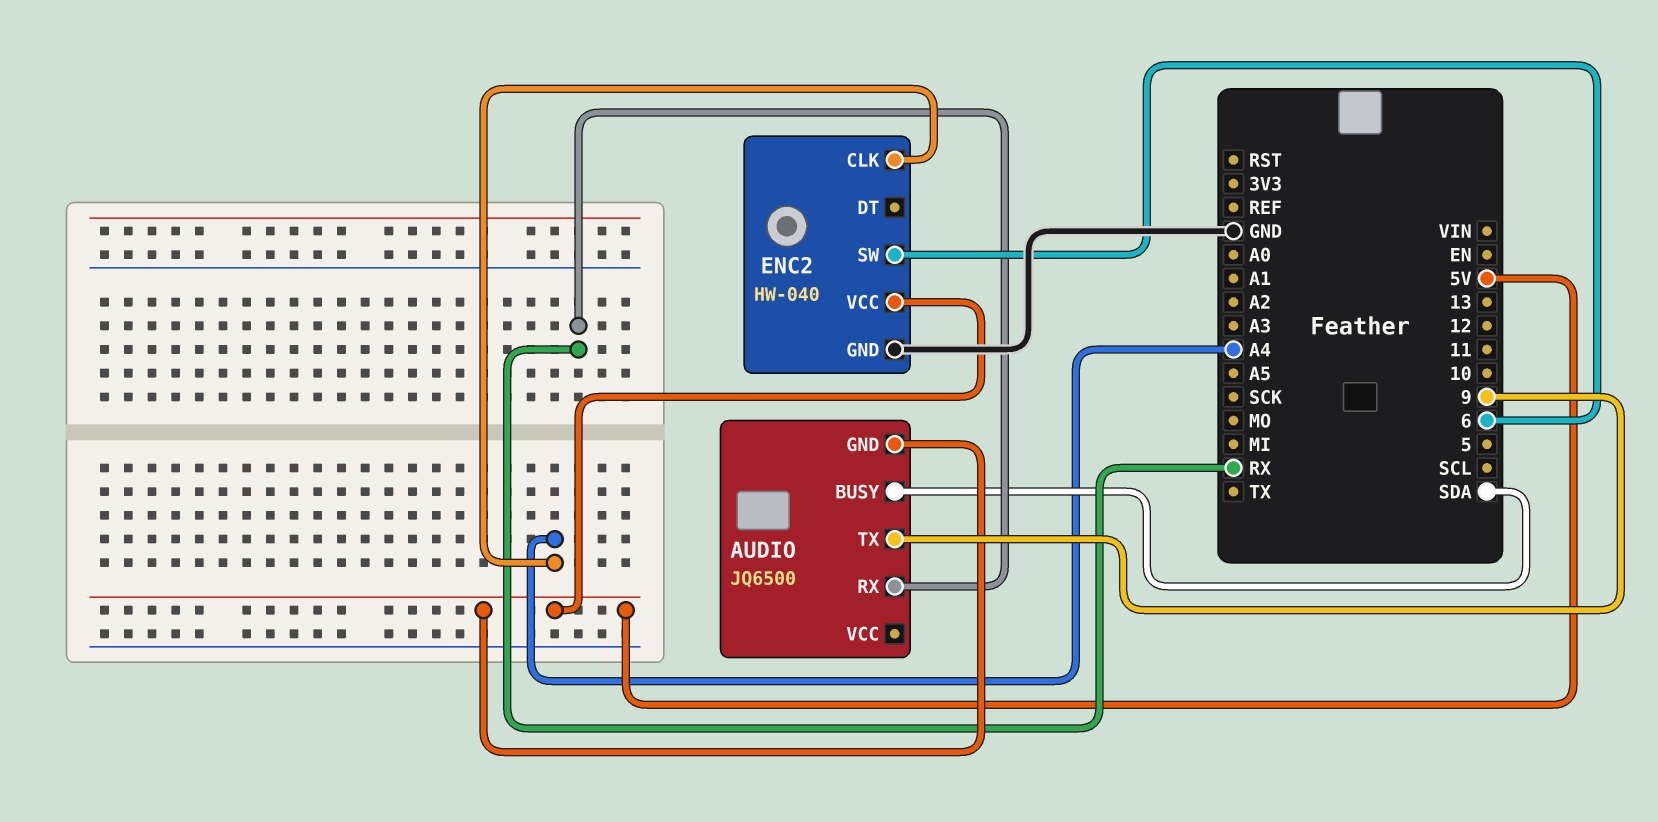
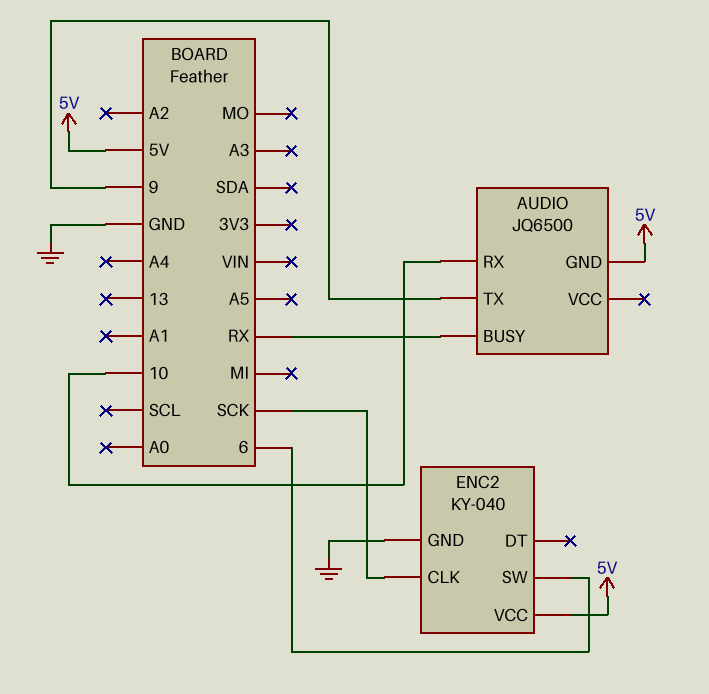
AUDIO pin BUSY: SDA -> RX
AUDIO pin RX: RX -> 10
ENC2: HW-040 -> KY-040
ENC2 pin CLK: A4 -> SCK

